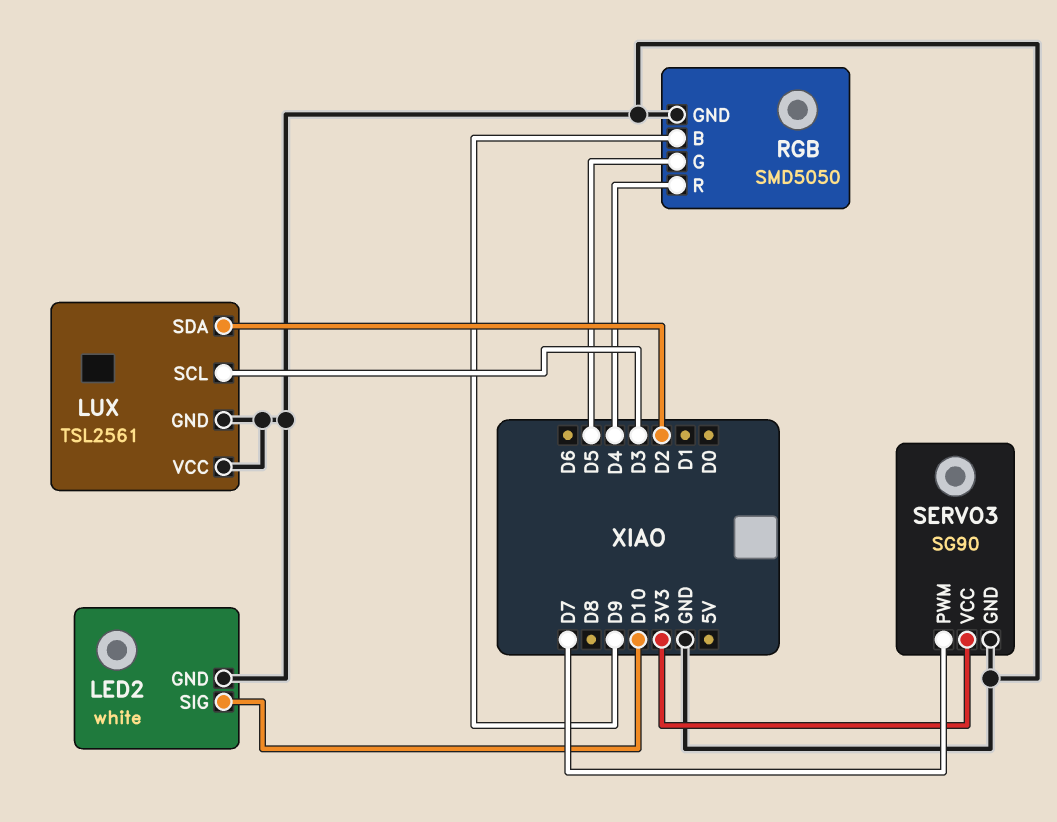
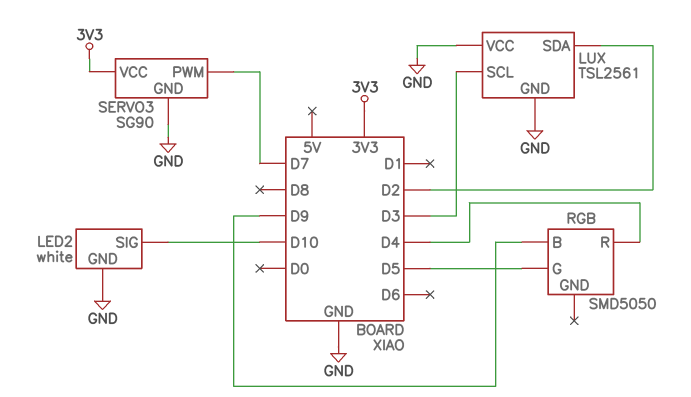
RGB pin GND: GND -> none

